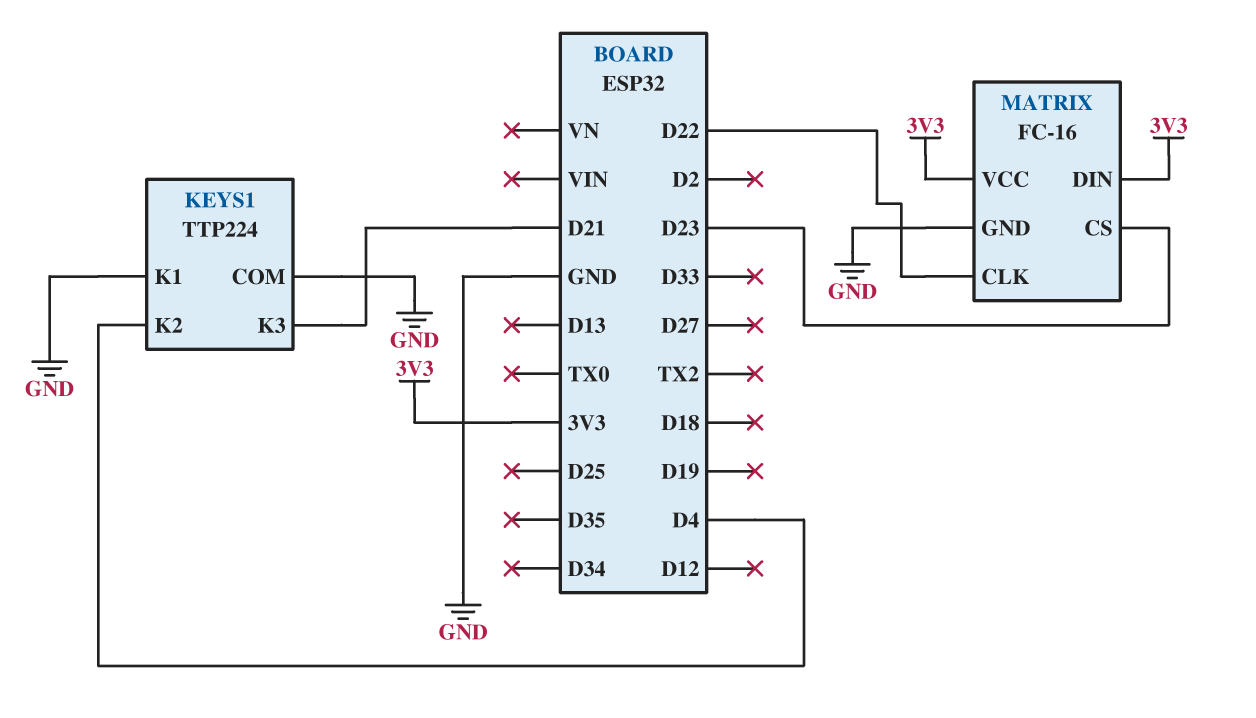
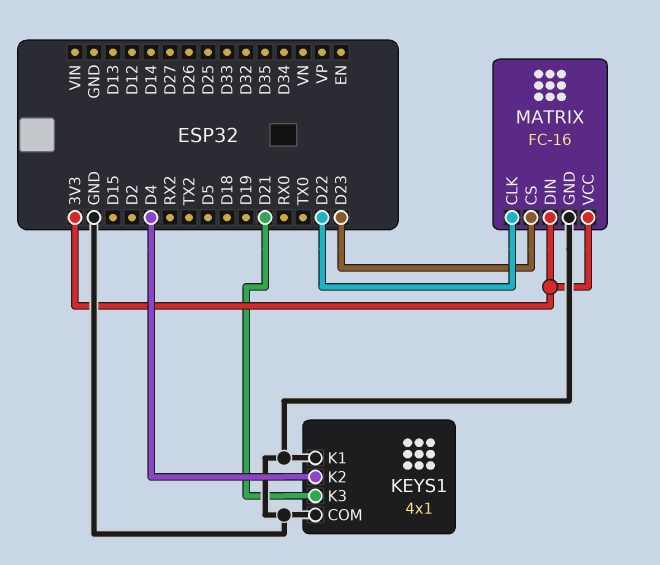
KEYS1: TTP224 -> 4x1

